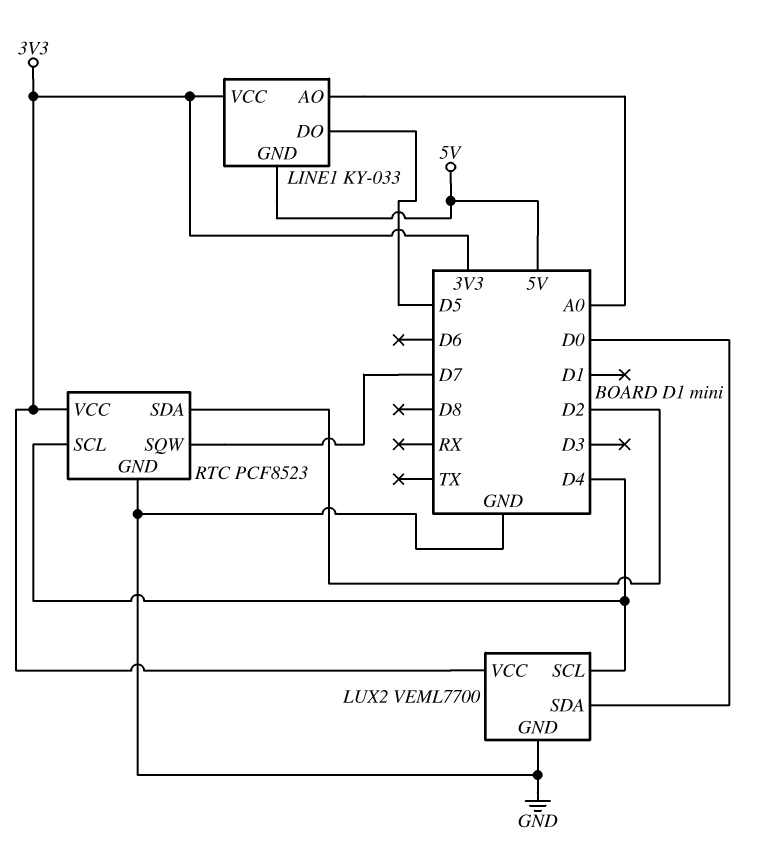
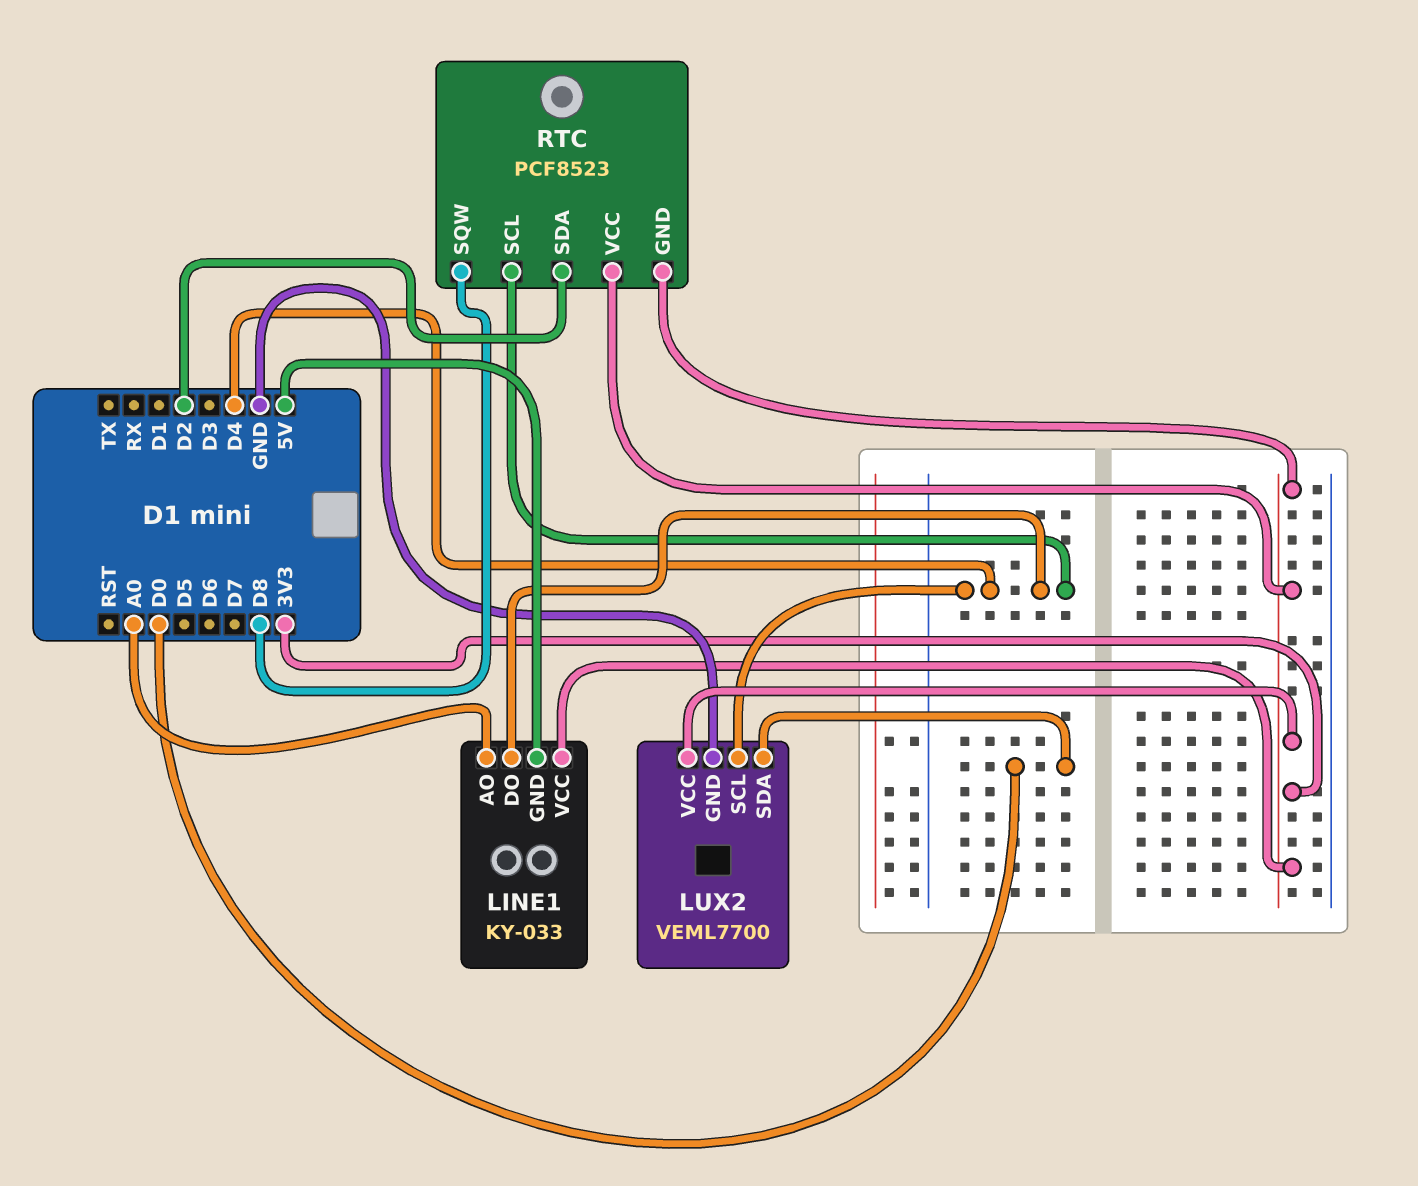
LINE1 pin DO: D5 -> D4
RTC pin GND: GND -> 3V3
RTC pin SQW: D7 -> D8

